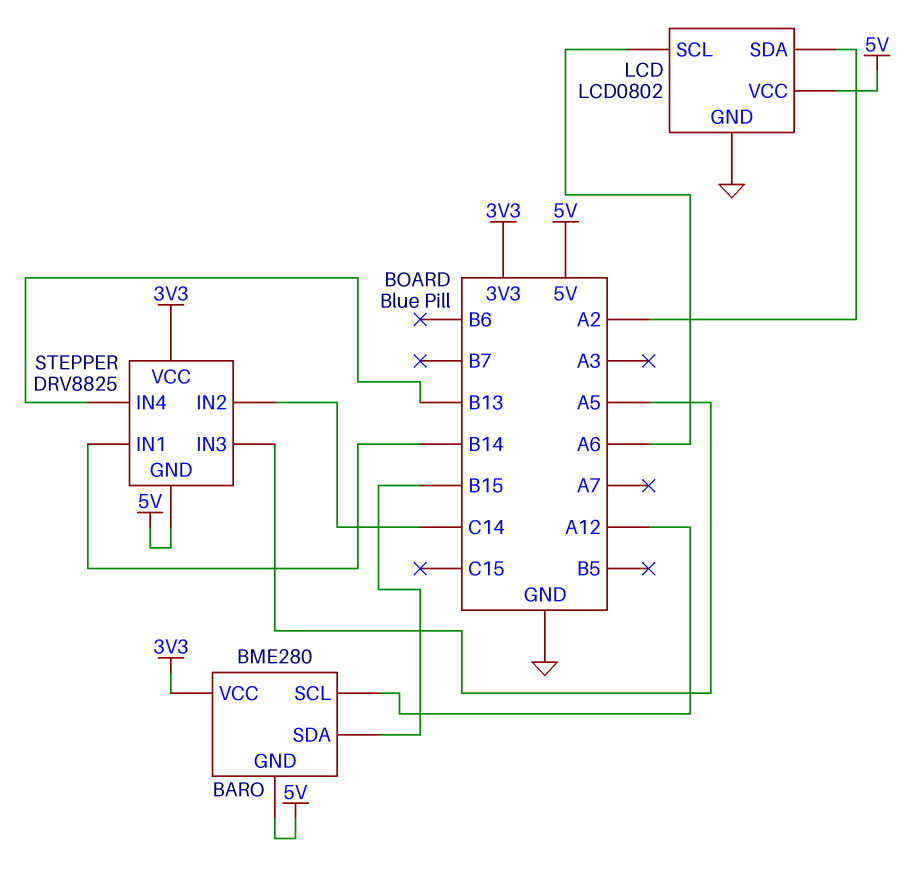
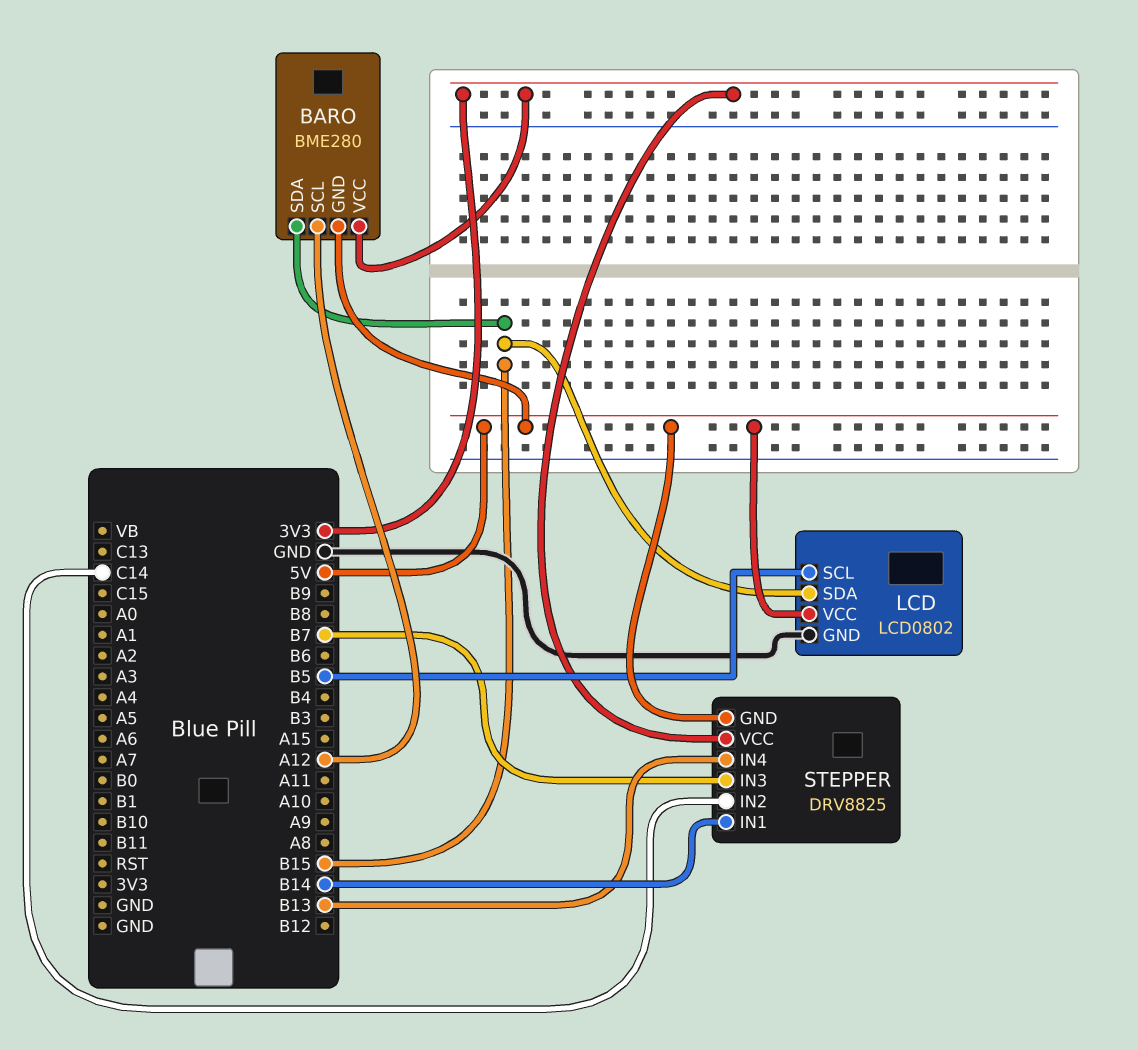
LCD pin SCL: A6 -> B5
LCD pin SDA: A2 -> B15
STEPPER pin IN3: A5 -> B7

